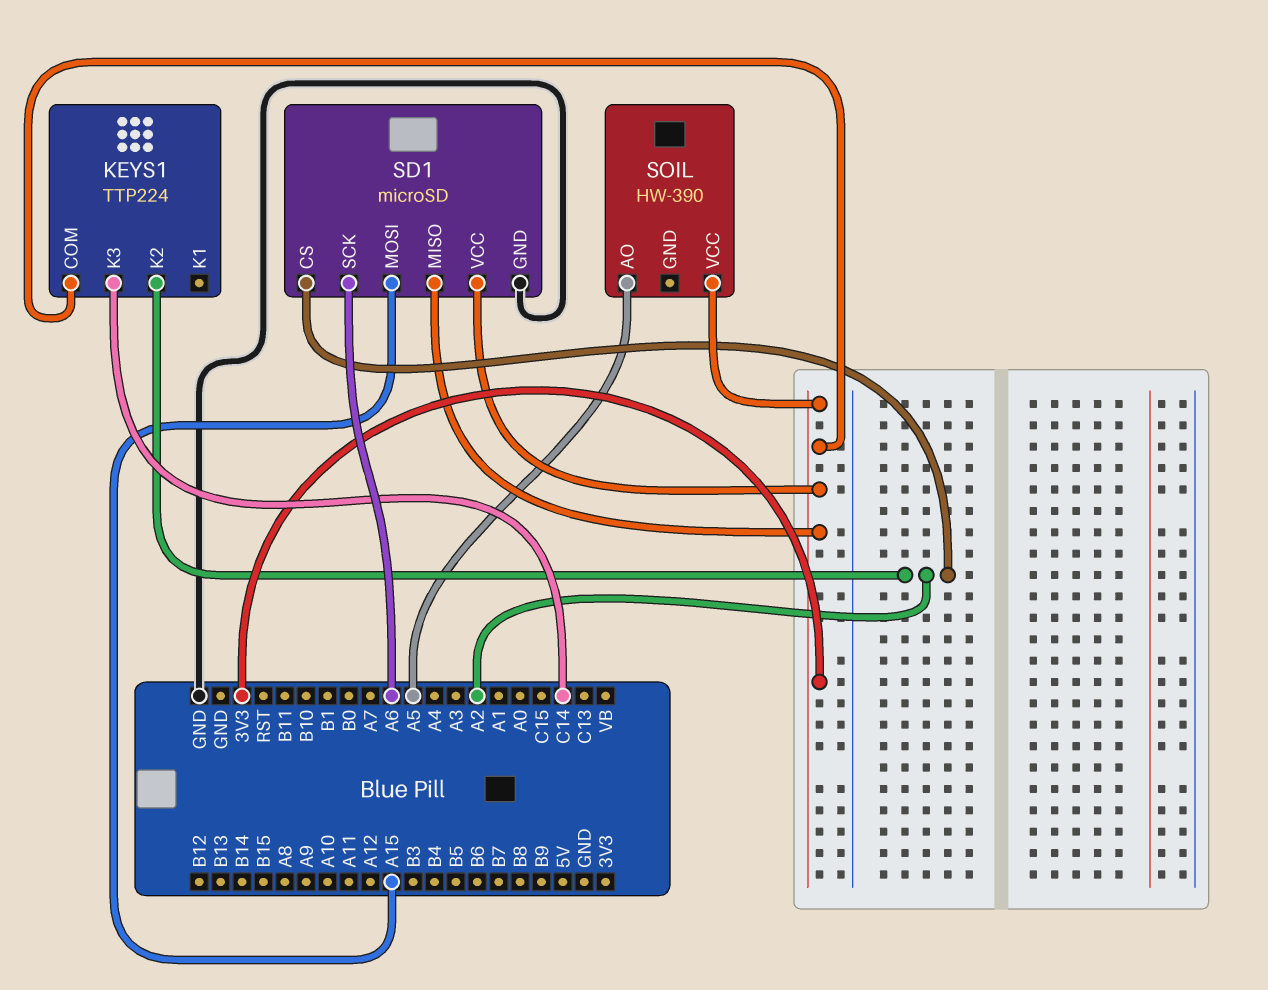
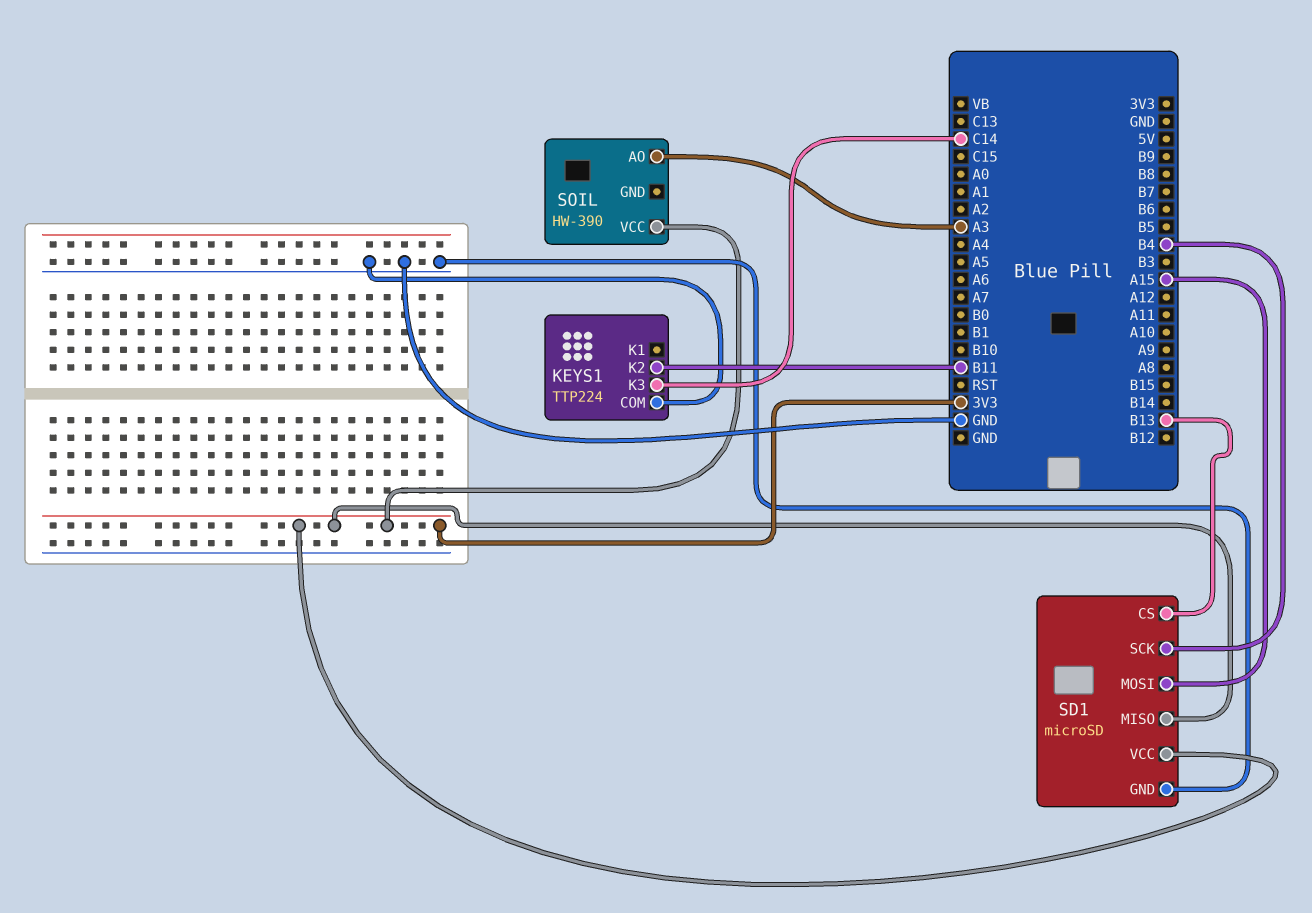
KEYS1 pin COM: 3V3 -> GND
KEYS1 pin K2: A2 -> B11
SD1 pin CS: A2 -> B13
SD1 pin SCK: A6 -> B4
SOIL pin AO: A5 -> A3

